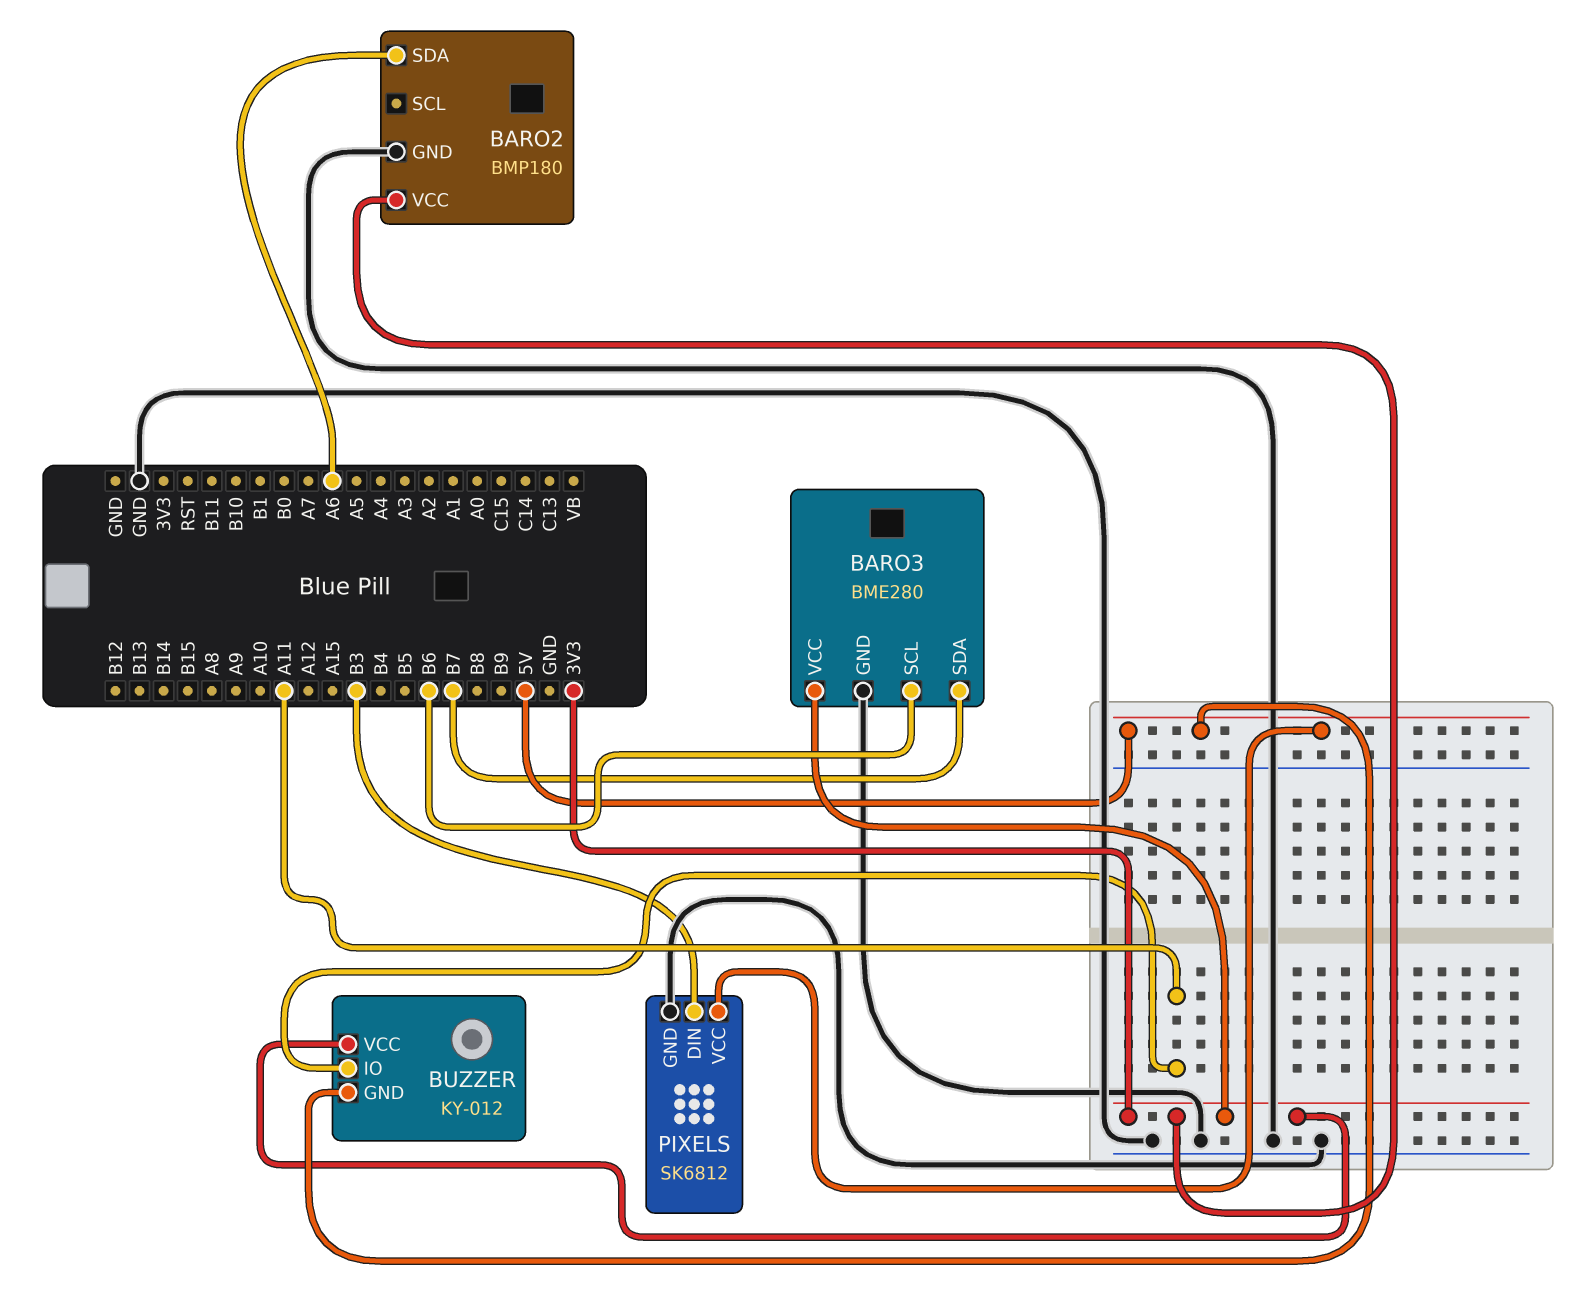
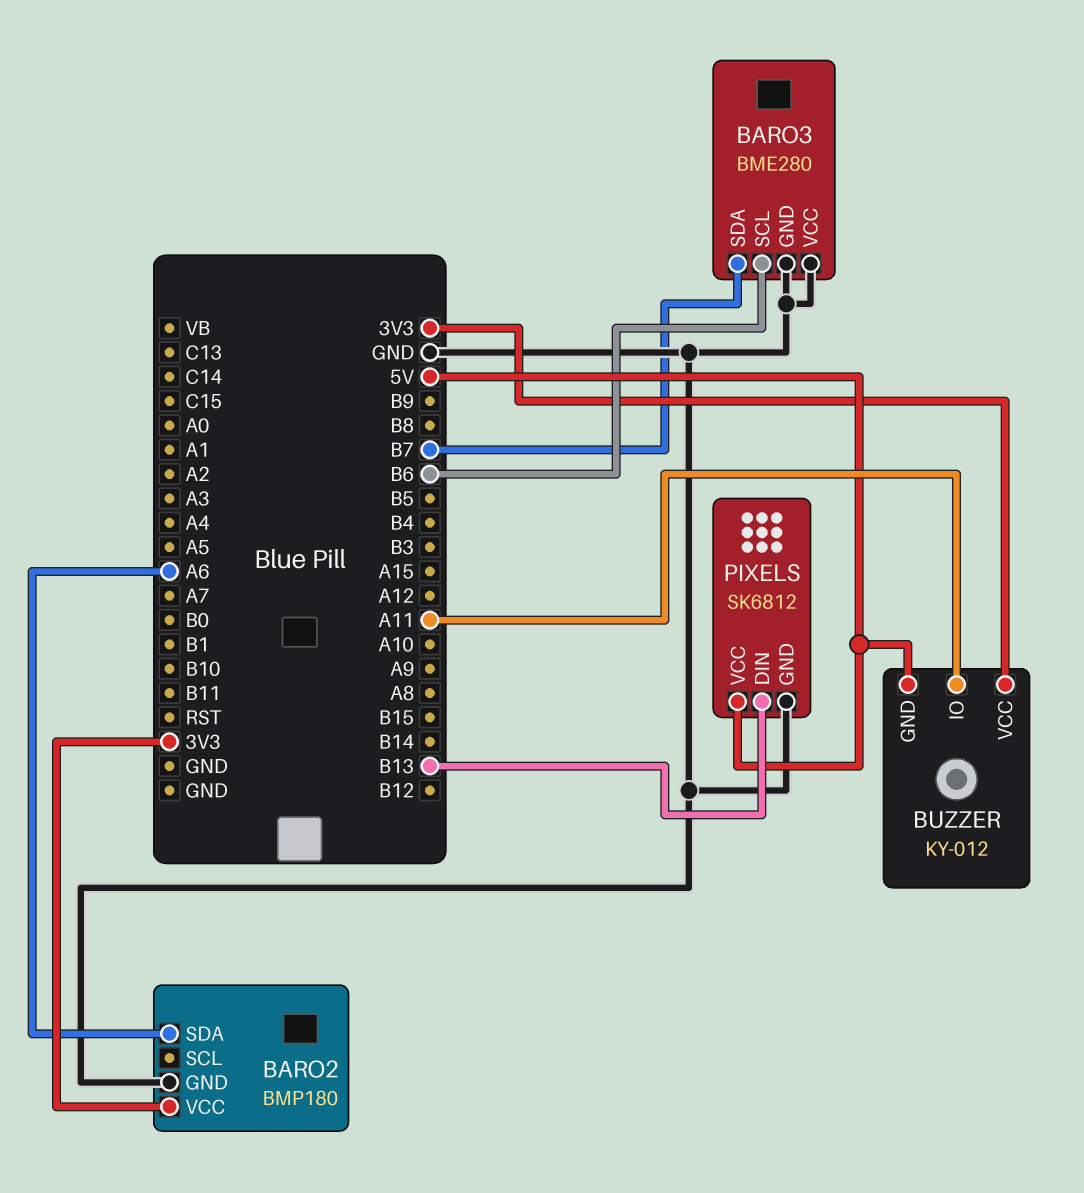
BARO3 pin VCC: 3V3 -> GND
PIXELS pin DIN: B3 -> B13

